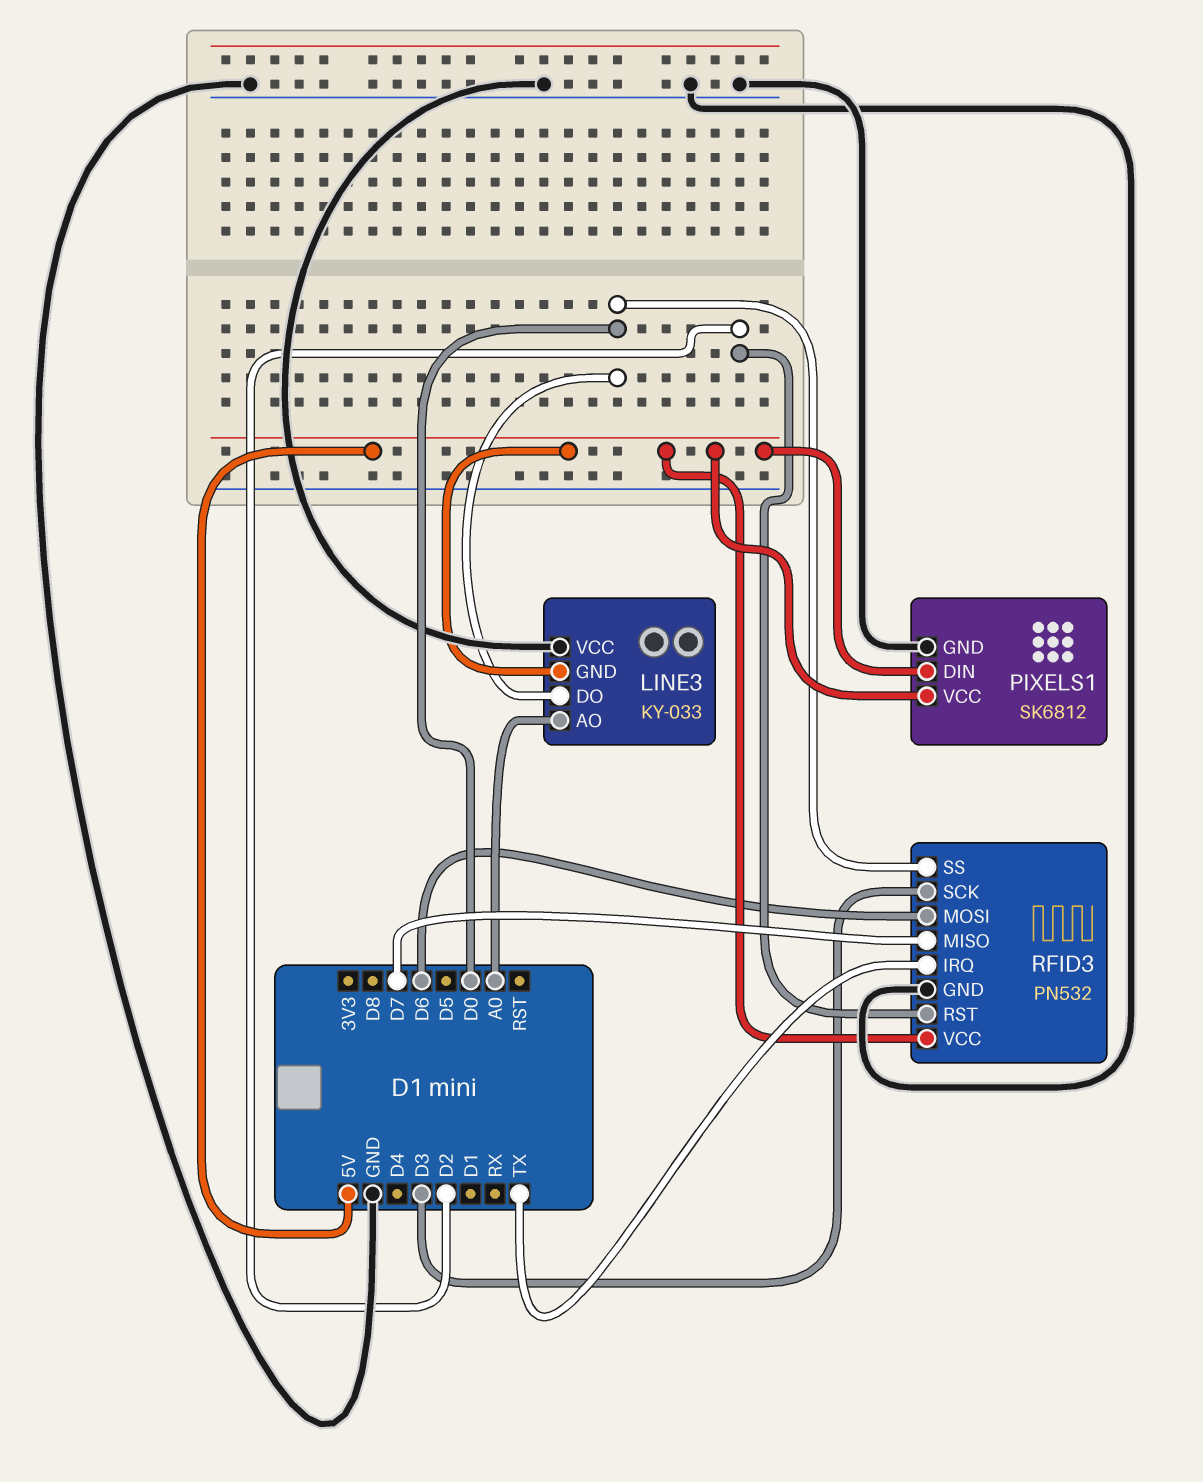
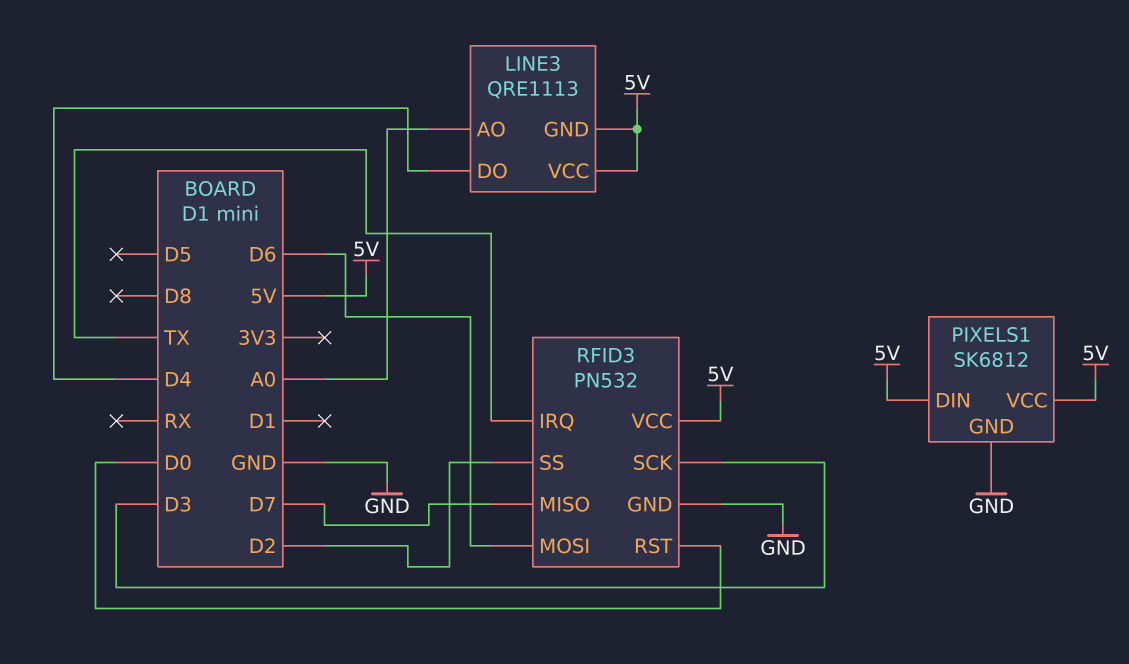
LINE3: KY-033 -> QRE1113
LINE3 pin DO: D0 -> D4
LINE3 pin VCC: GND -> 5V
RFID3 pin RST: D2 -> D0
RFID3 pin SS: D0 -> D2

